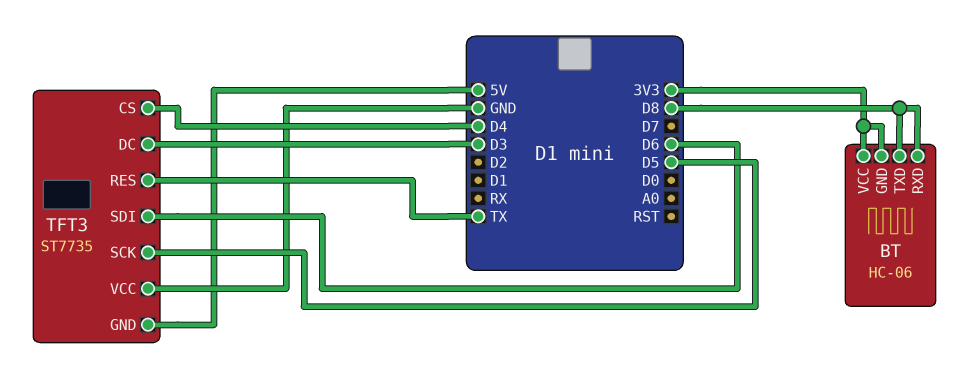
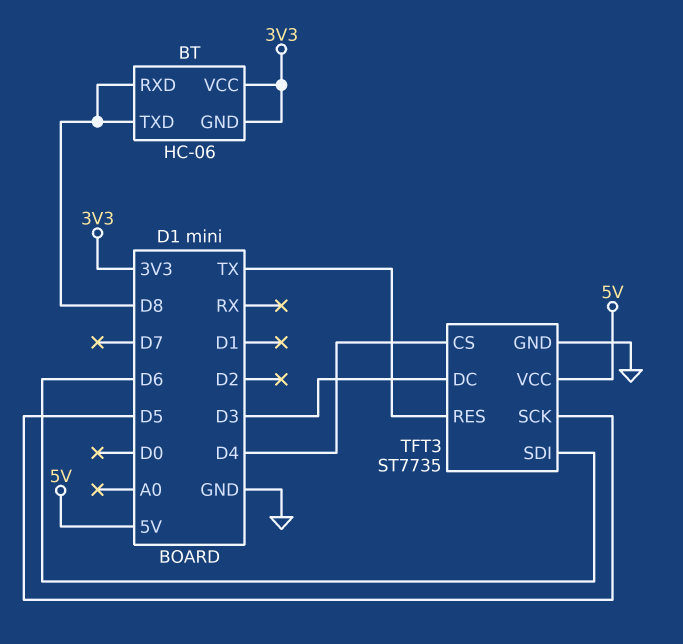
TFT3 pin GND: 5V -> GND
TFT3 pin VCC: GND -> 5V

